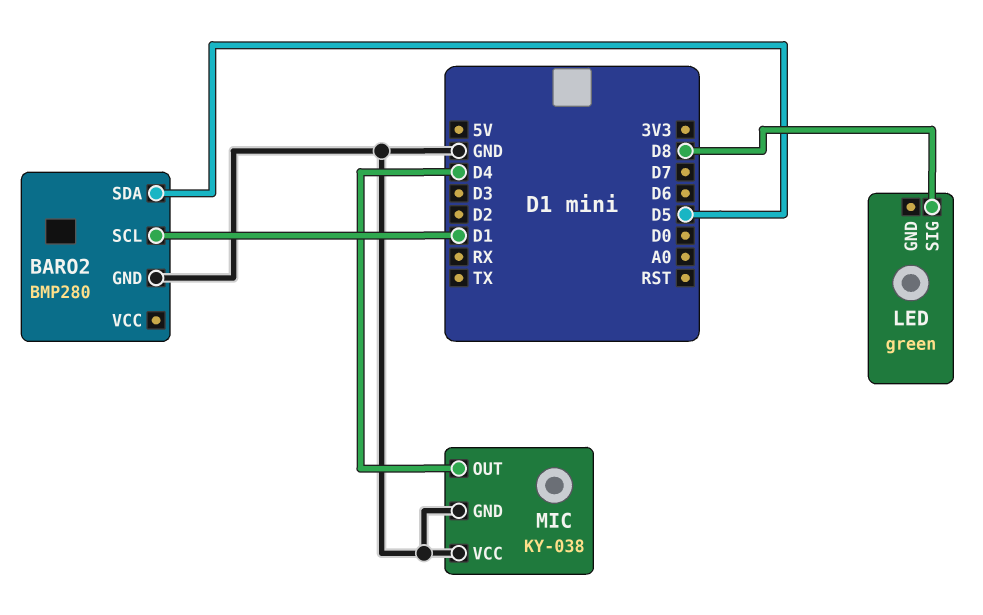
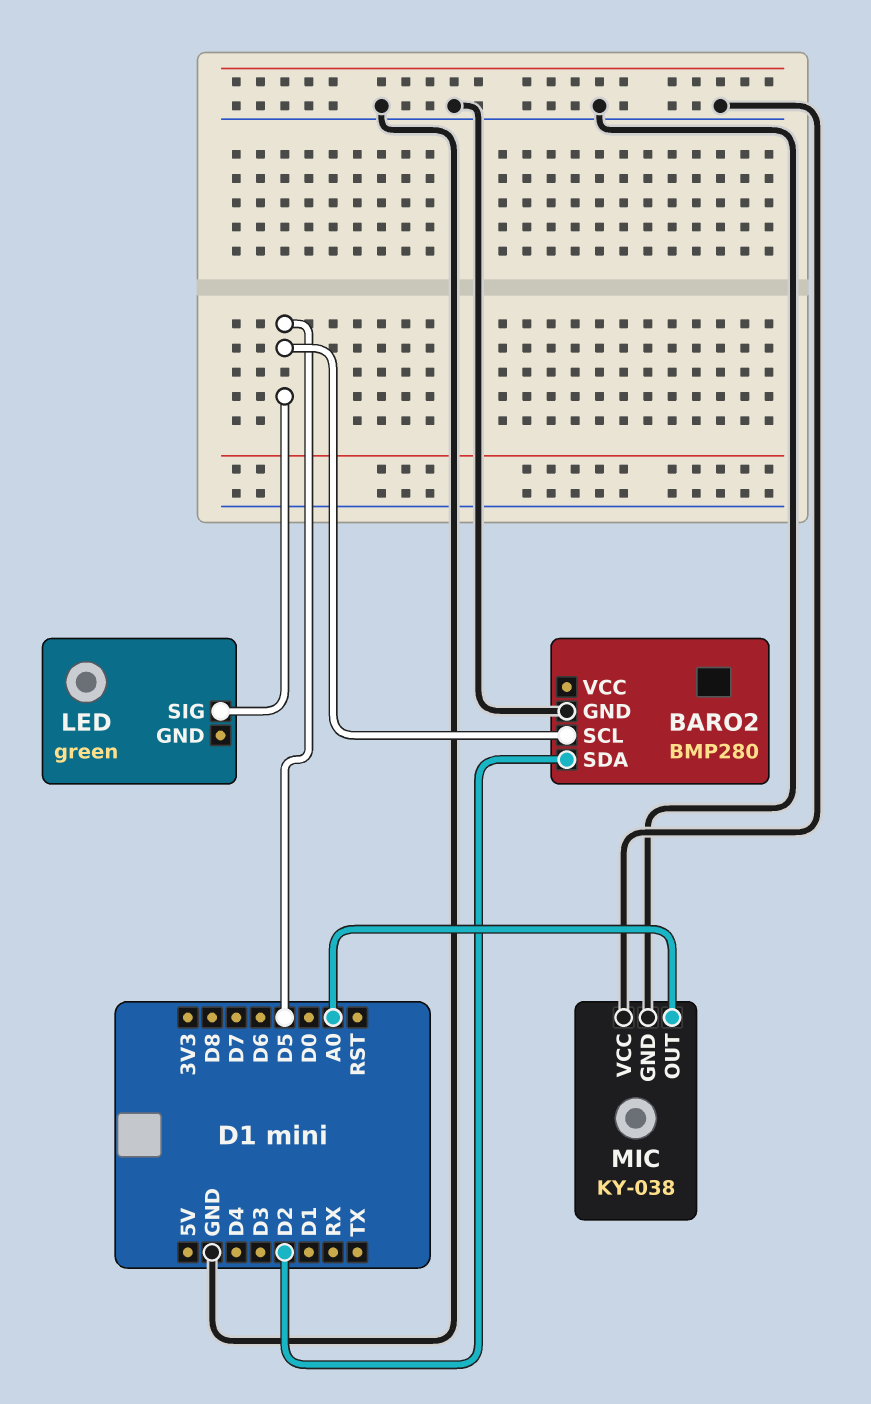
BARO2 pin SCL: D1 -> D5
BARO2 pin SDA: D5 -> D2
LED pin SIG: D8 -> D5
MIC pin OUT: D4 -> A0

